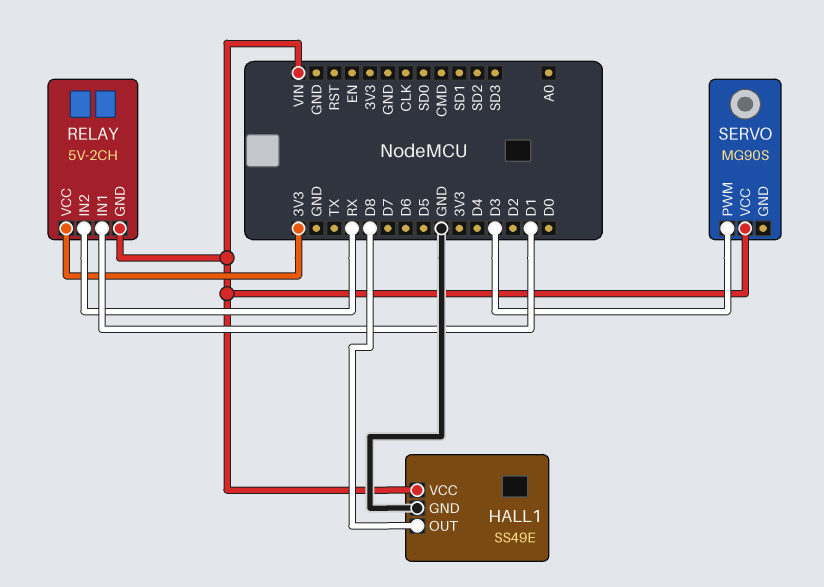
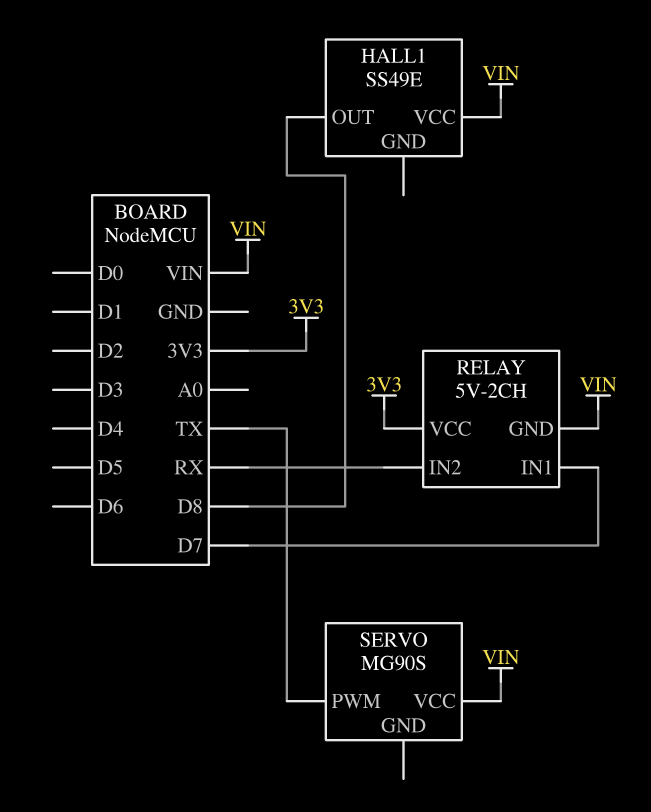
HALL1 pin GND: GND -> none
RELAY pin IN1: D1 -> D7
SERVO pin PWM: D3 -> TX

